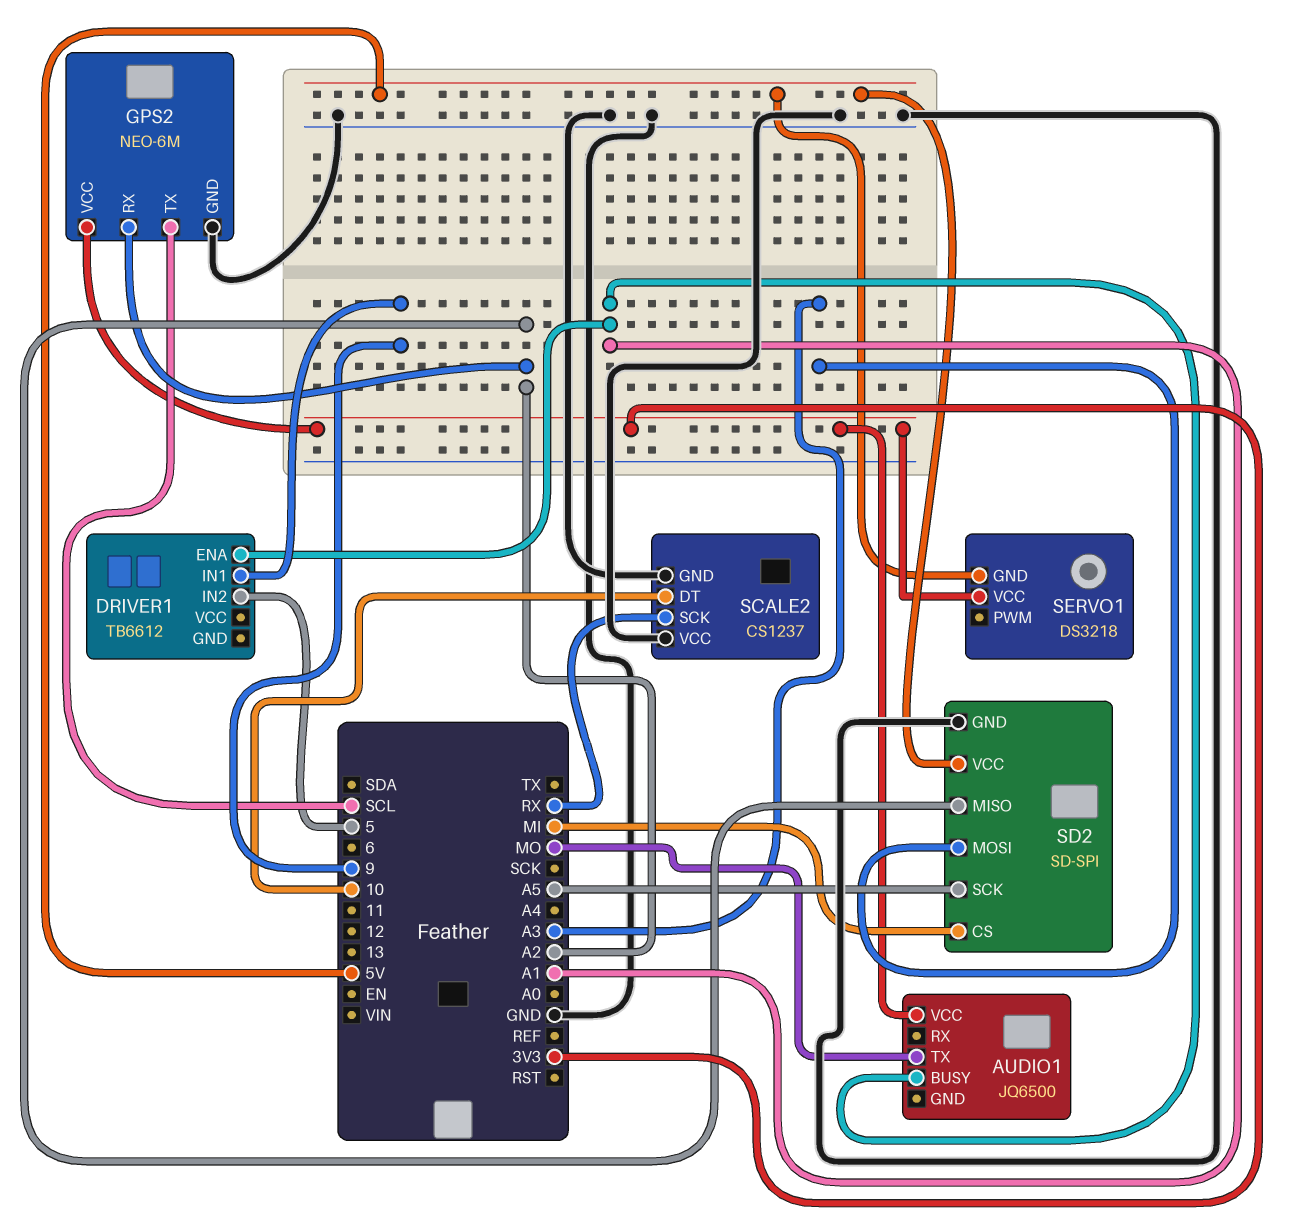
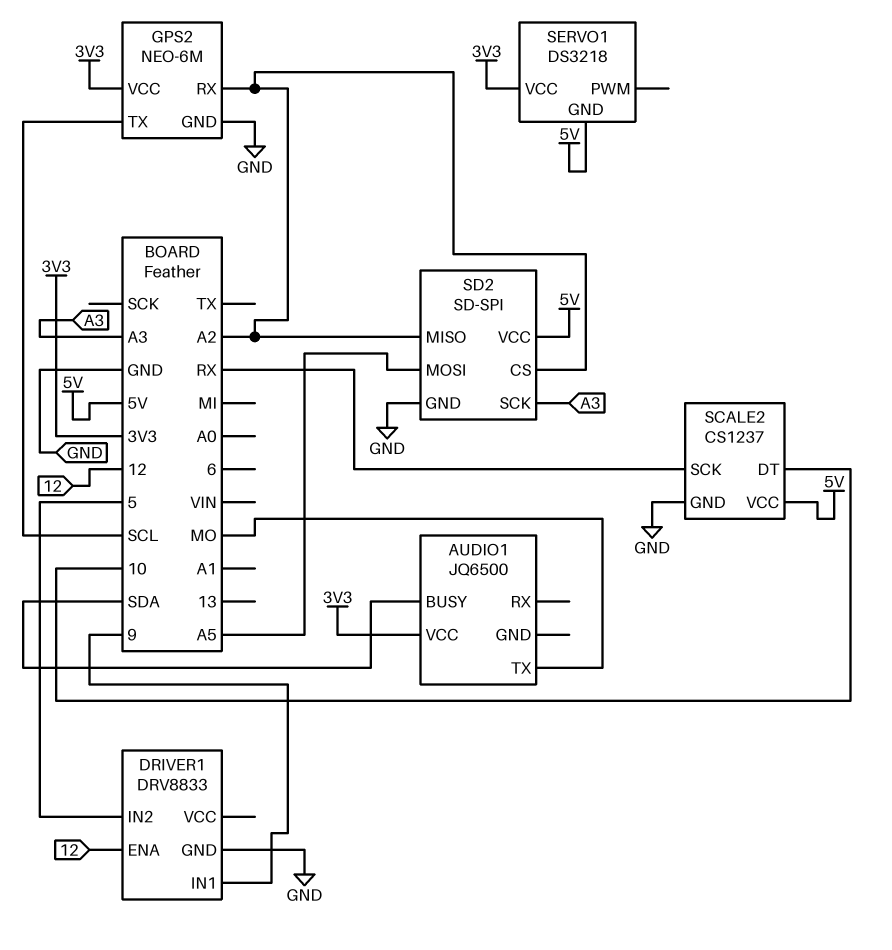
AUDIO1 pin BUSY: A1 -> SDA
DRIVER1: TB6612 -> DRV8833
DRIVER1 pin ENA: A1 -> 12
DRIVER1 pin GND: none -> GND
SCALE2 pin VCC: GND -> 5V
SD2 pin CS: MI -> A2
SD2 pin MOSI: A3 -> A5
SD2 pin SCK: A5 -> A3

